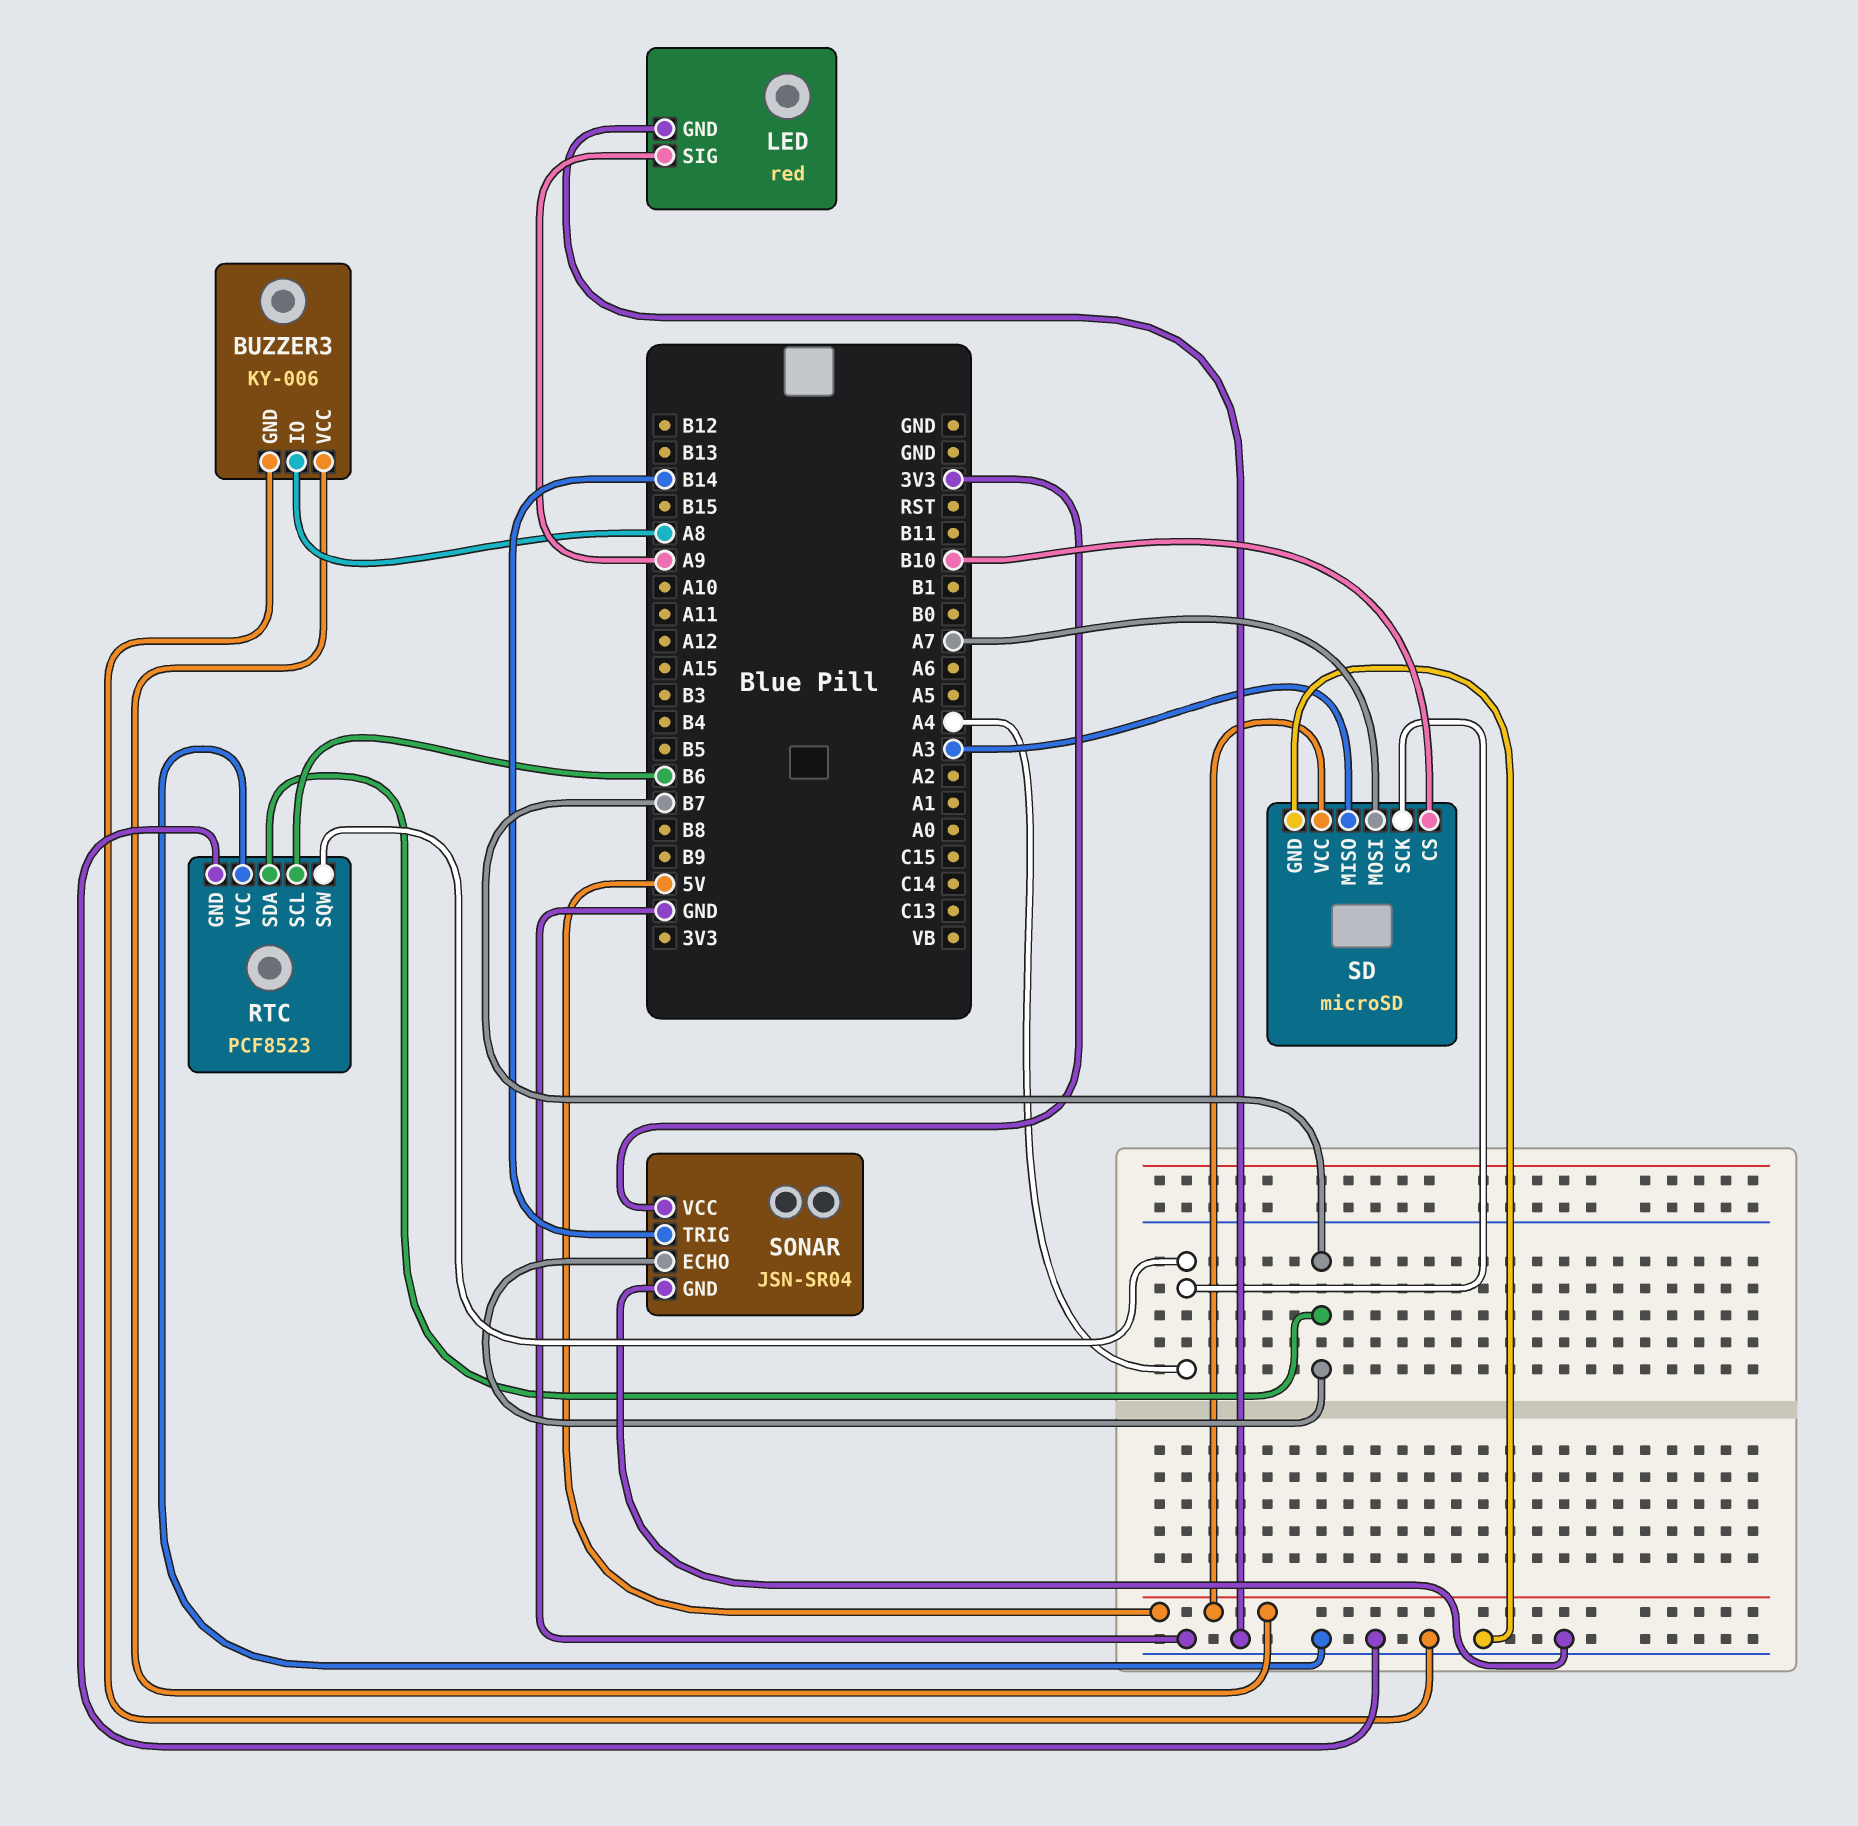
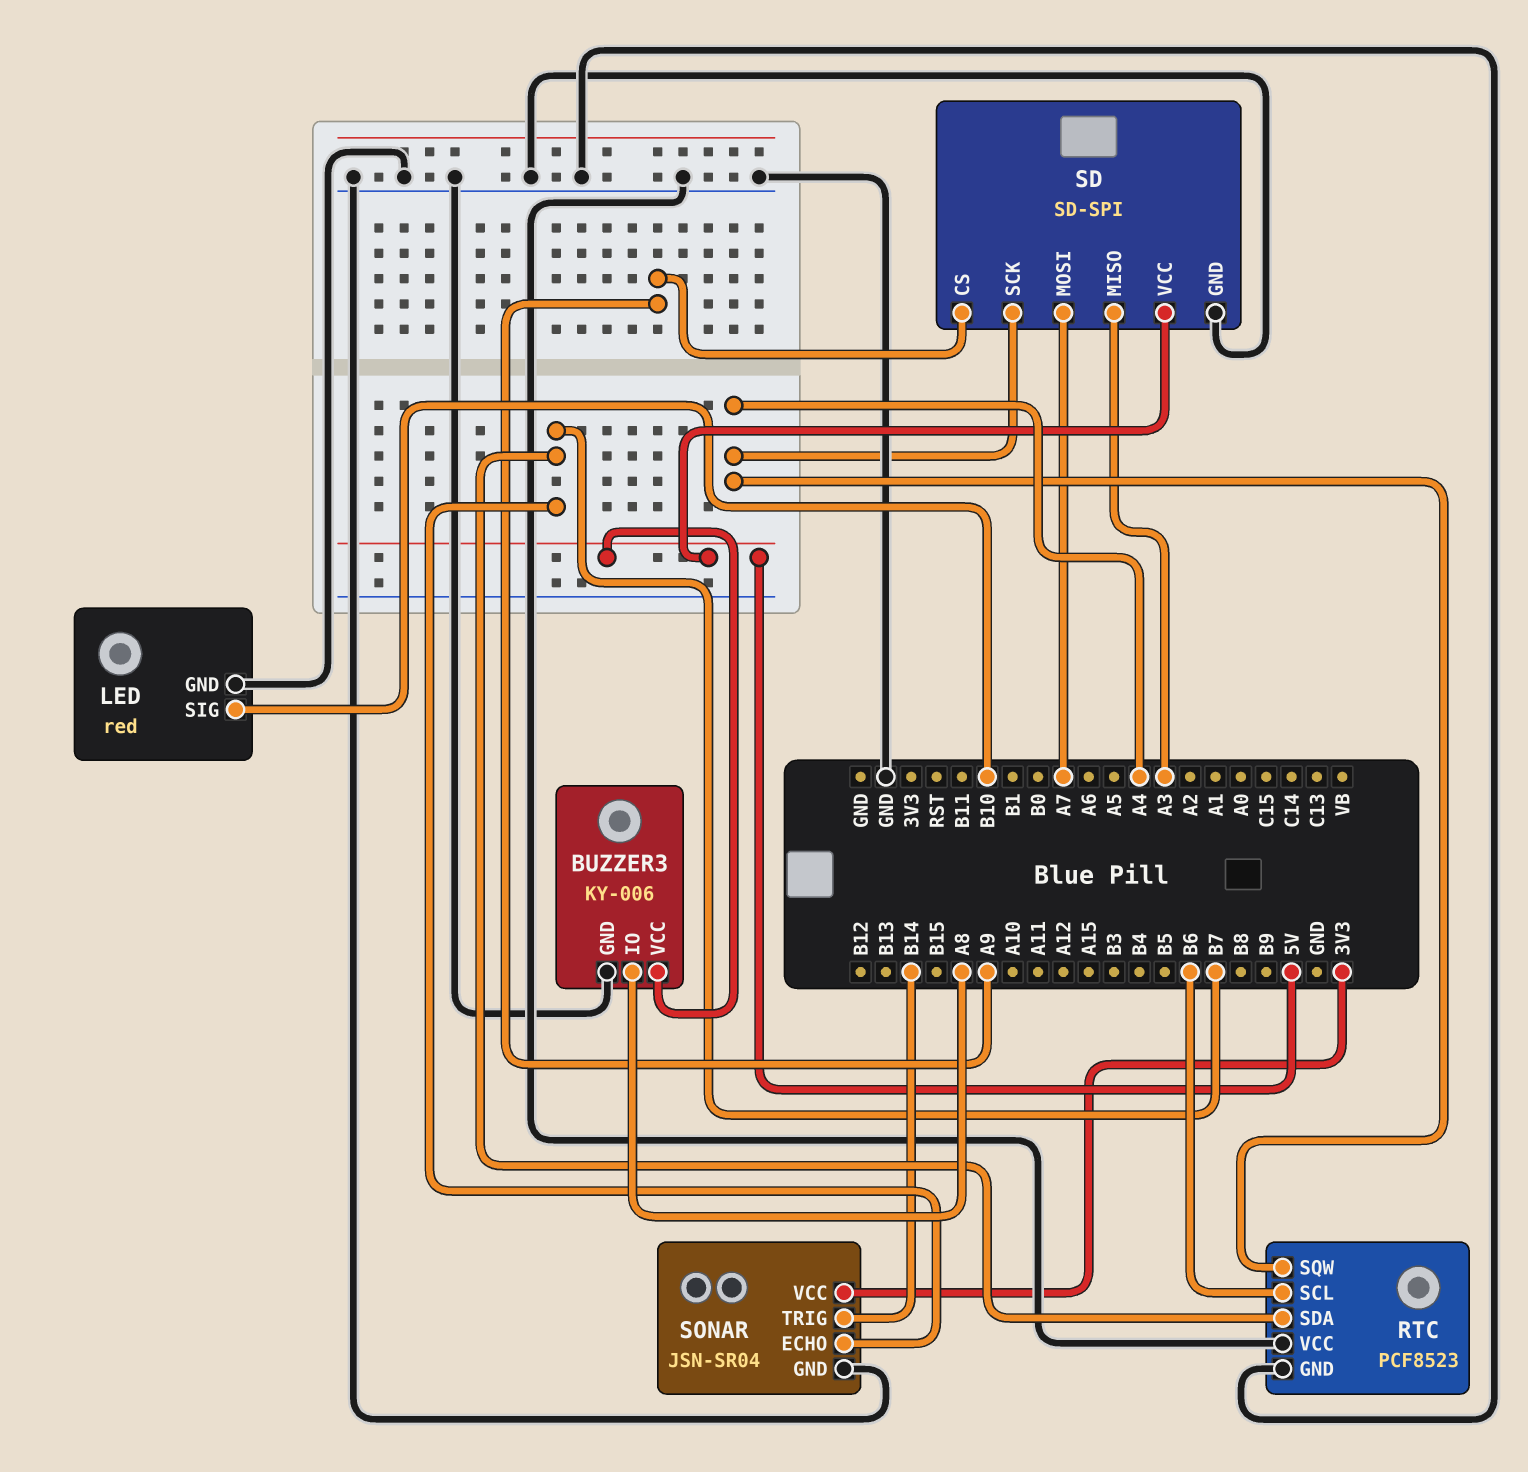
LED pin SIG: A9 -> B10
SD: microSD -> SD-SPI
SD pin CS: B10 -> A9

